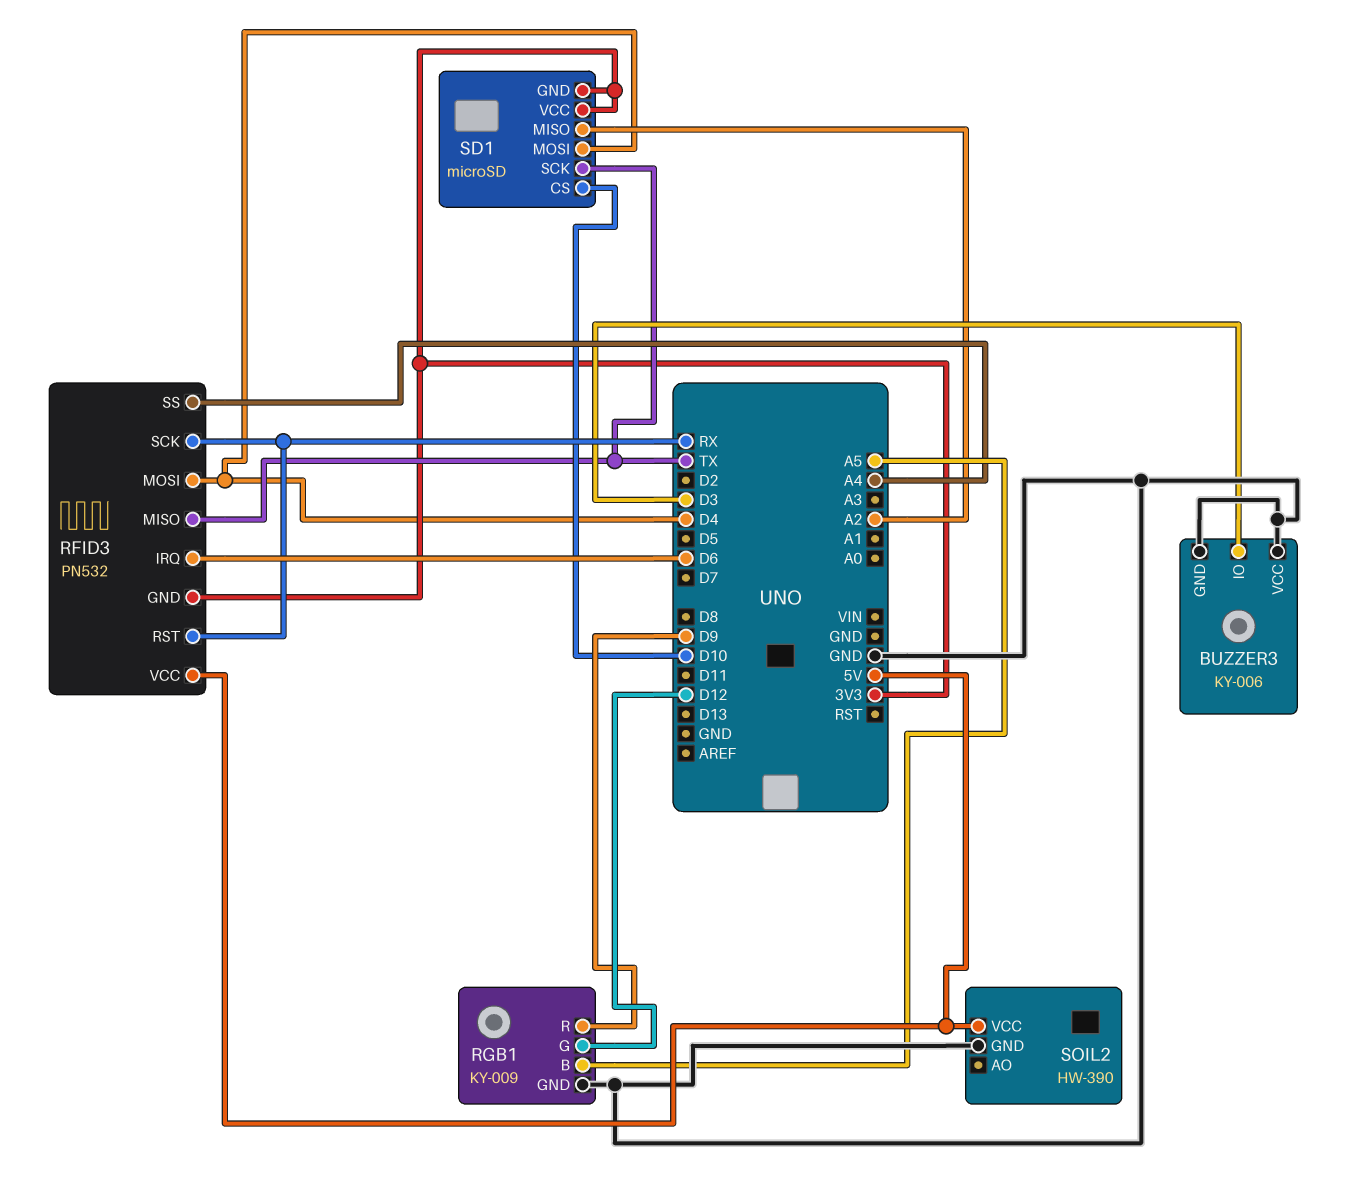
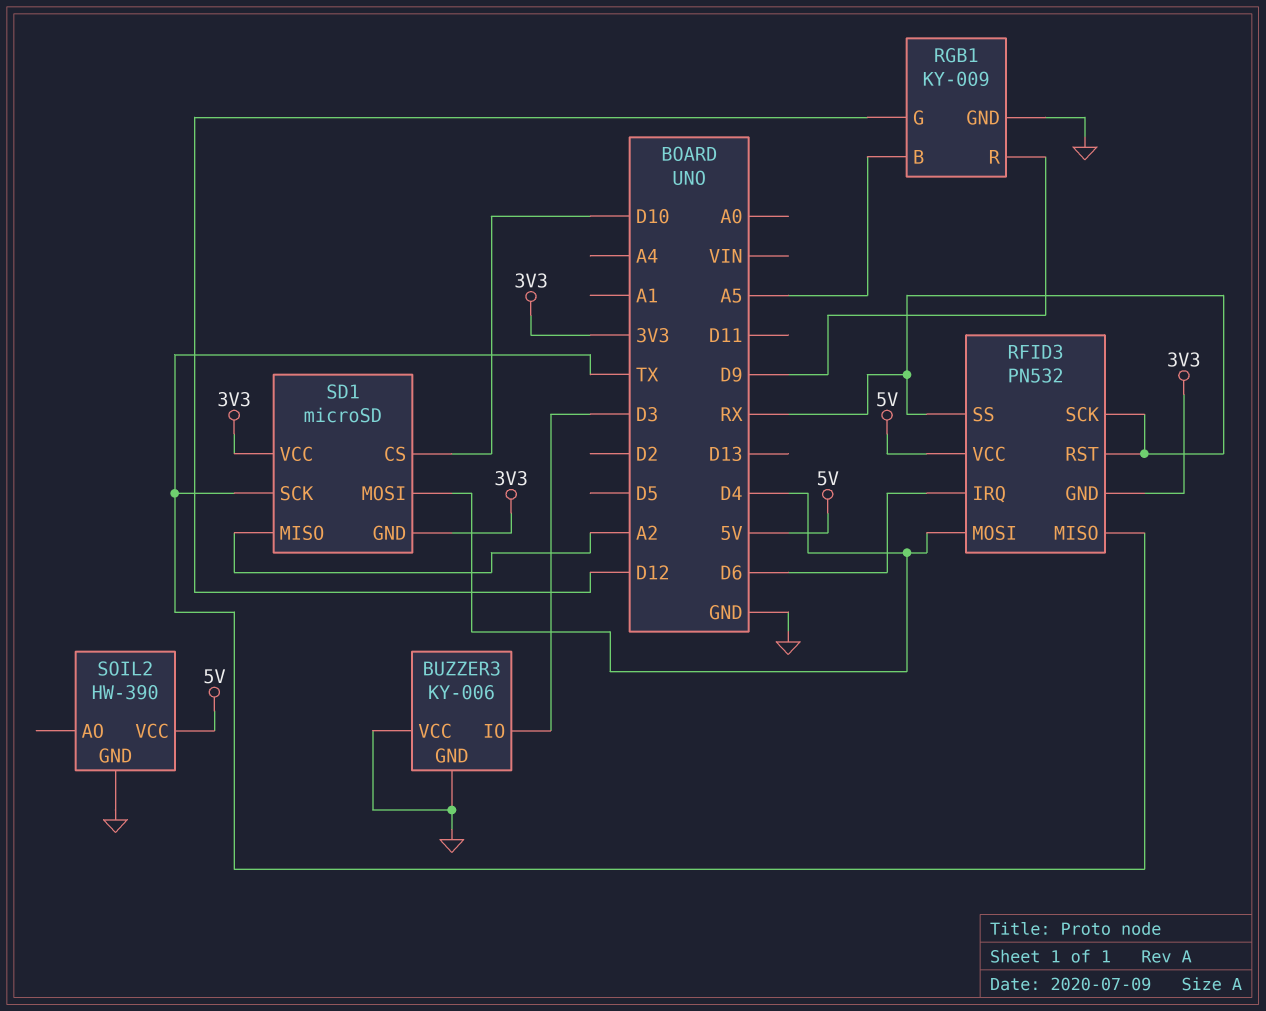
RFID3 pin SS: A4 -> RX

